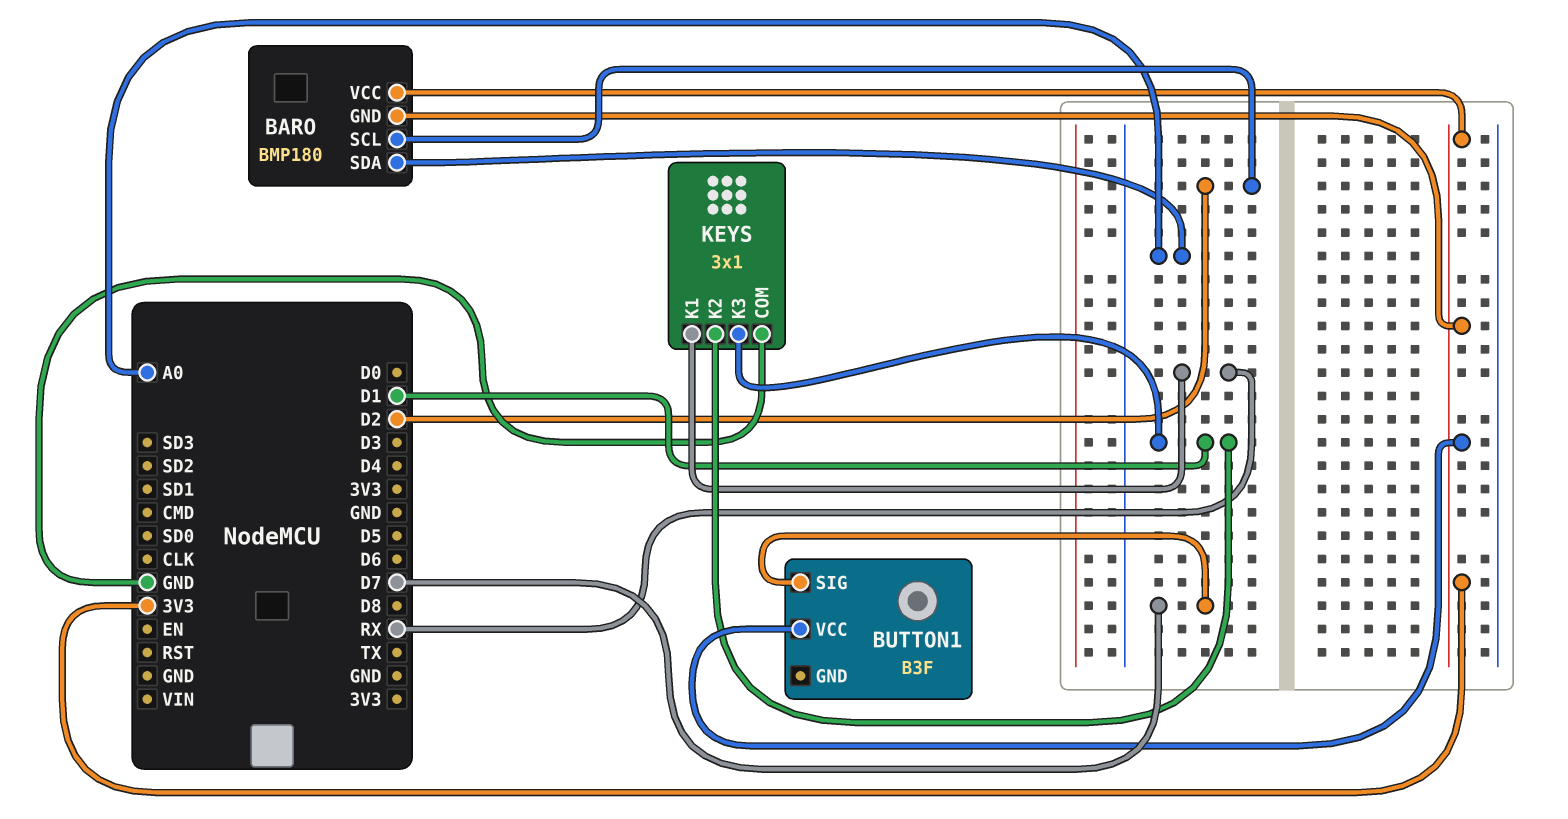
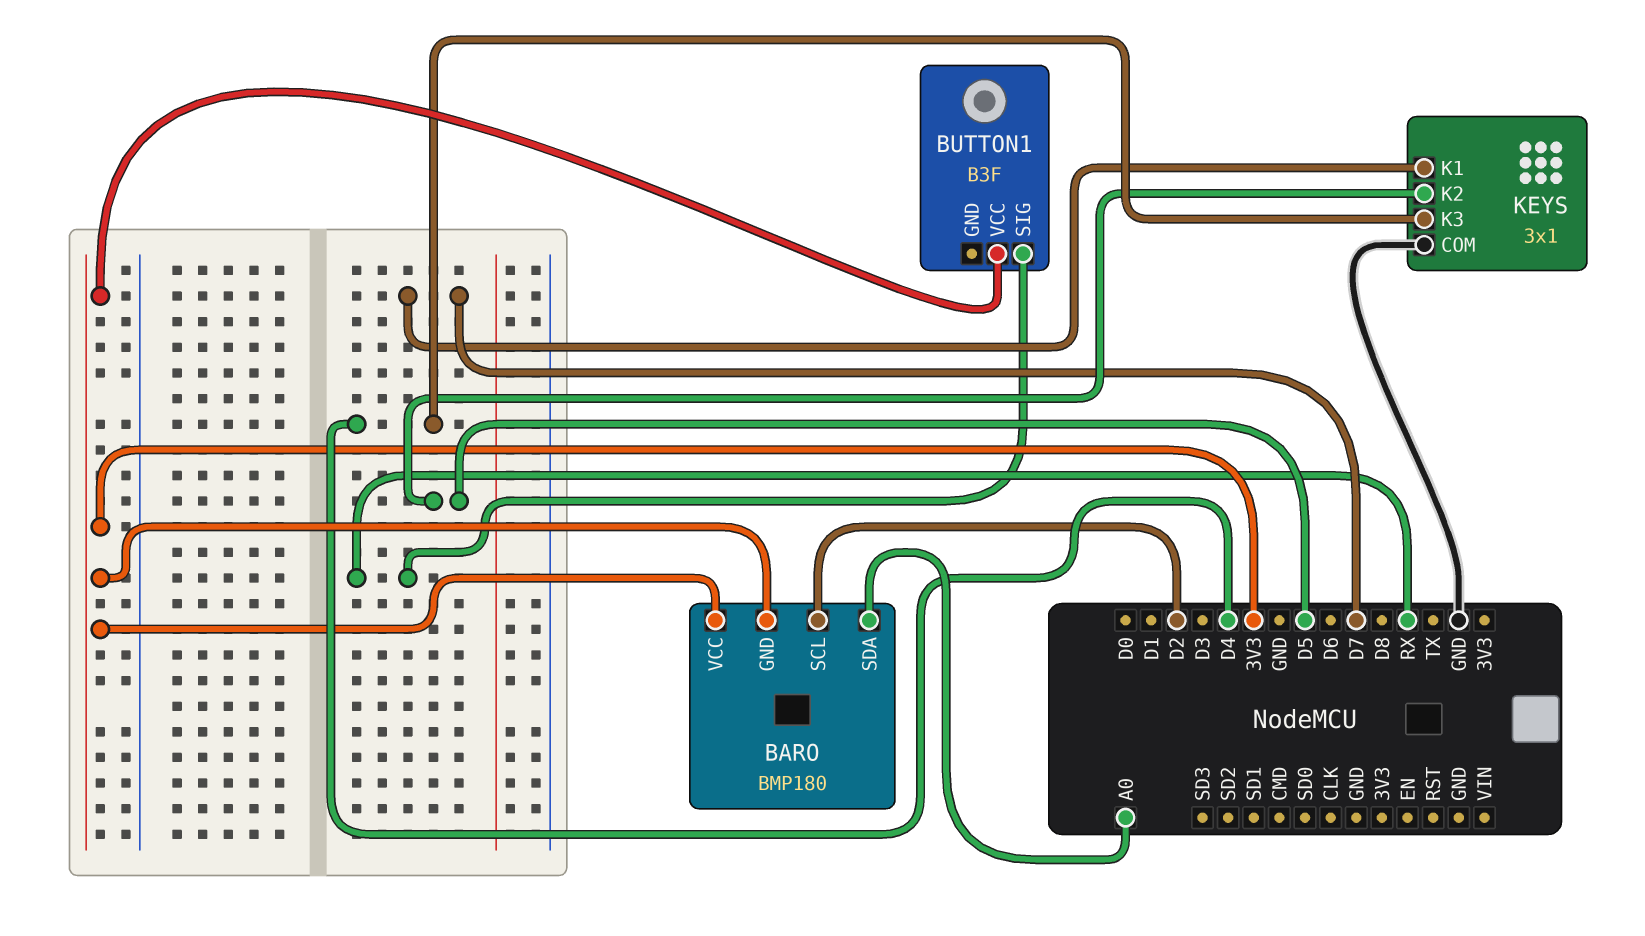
BUTTON1 pin SIG: D7 -> RX
KEYS pin K1: RX -> D7
KEYS pin K2: D1 -> D5
KEYS pin K3: D1 -> D4

